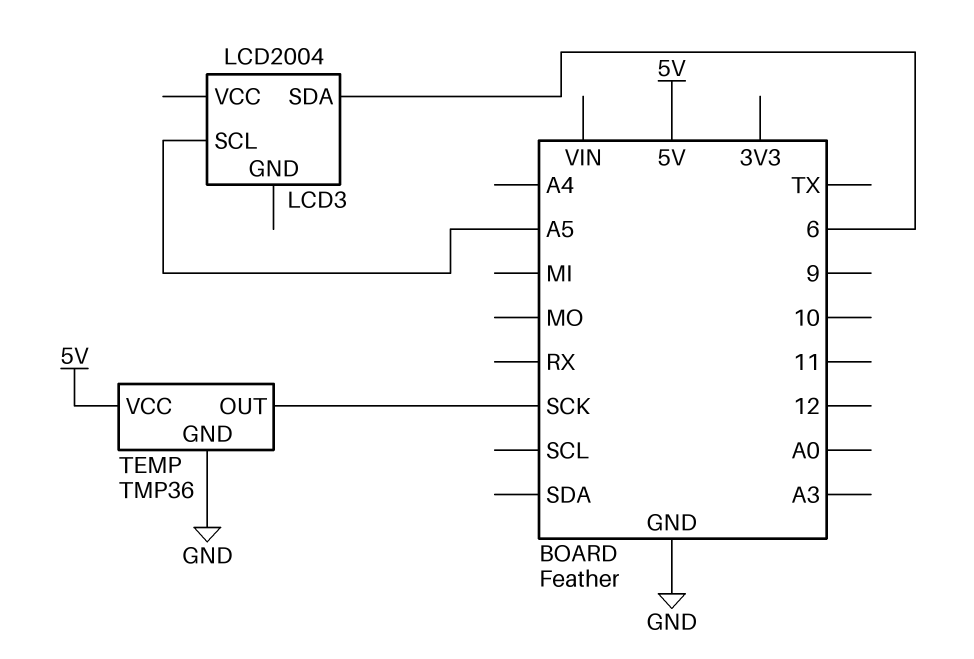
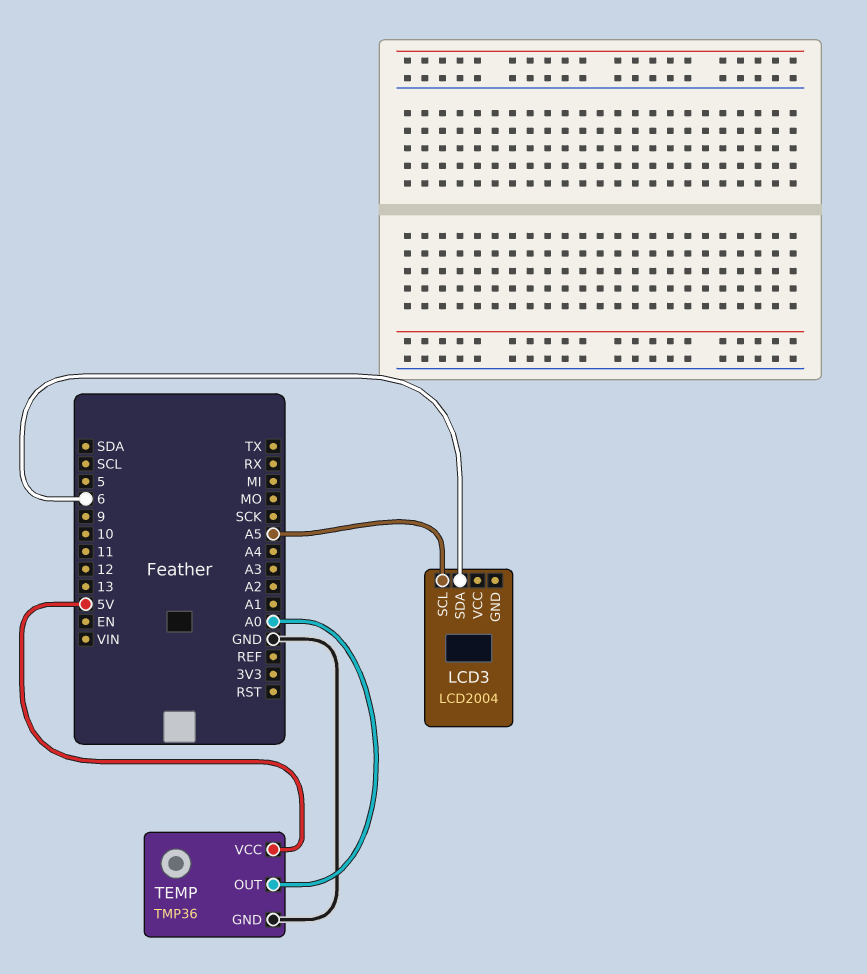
TEMP pin OUT: SCK -> A0

